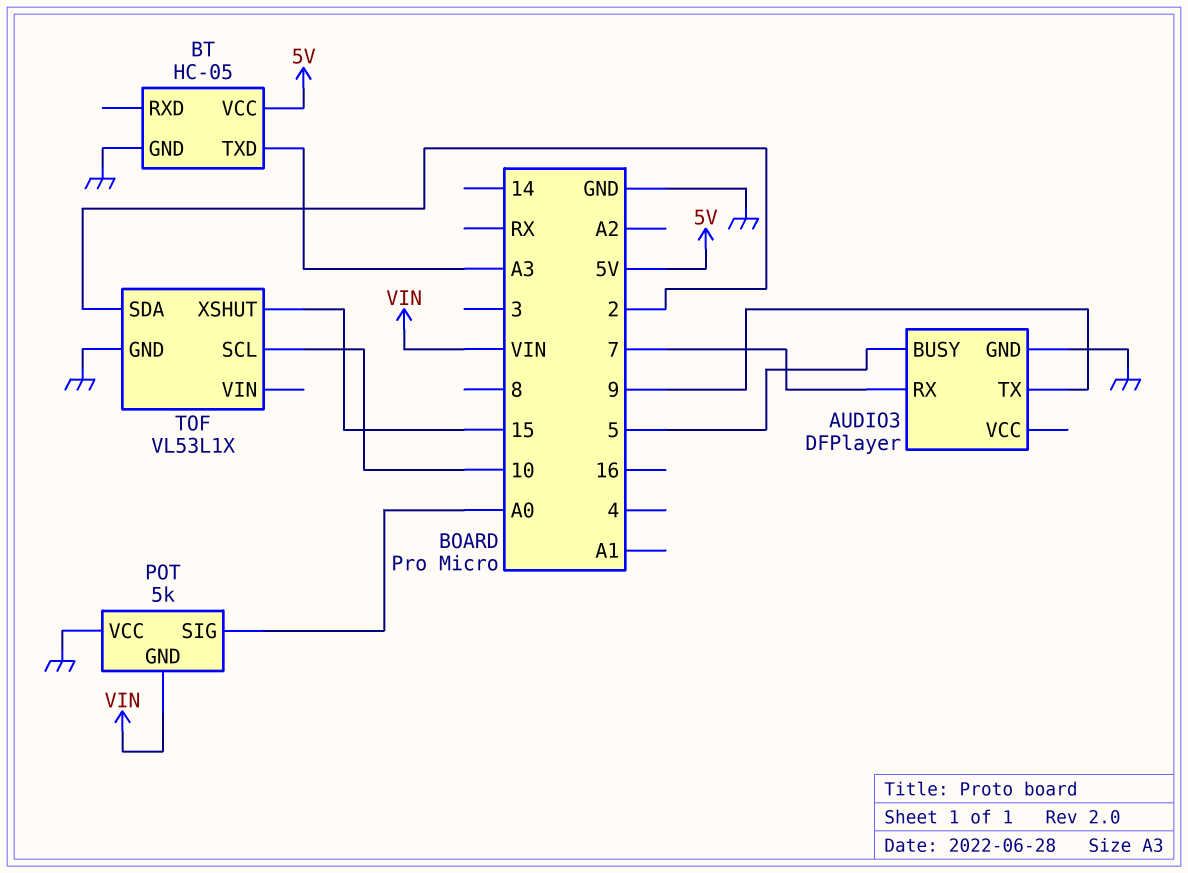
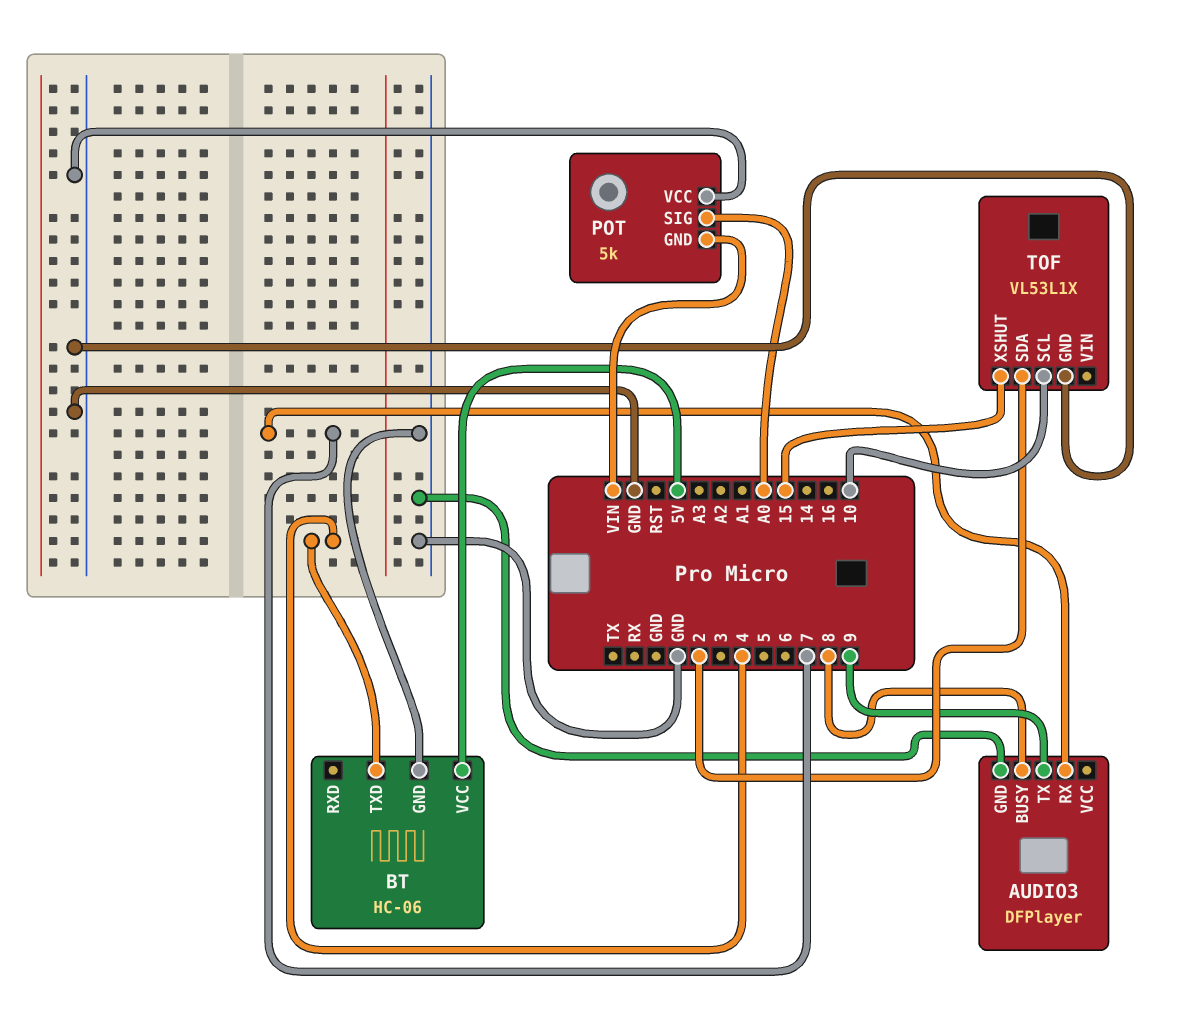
AUDIO3 pin BUSY: 5 -> 8
BT: HC-05 -> HC-06
BT pin TXD: A3 -> 4

